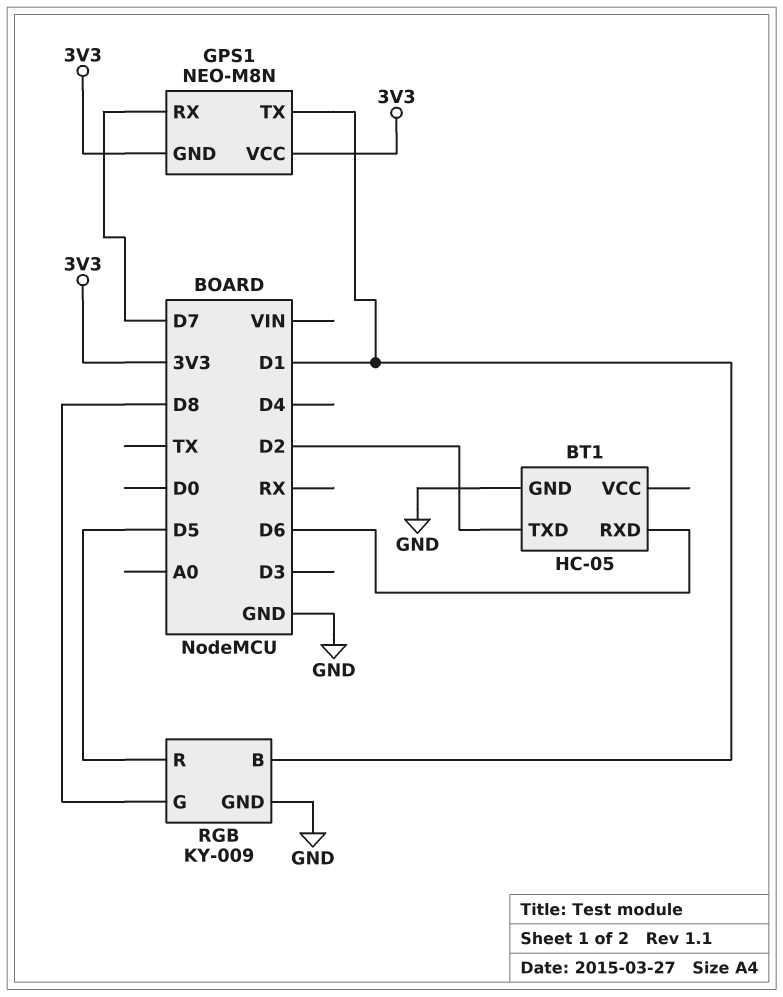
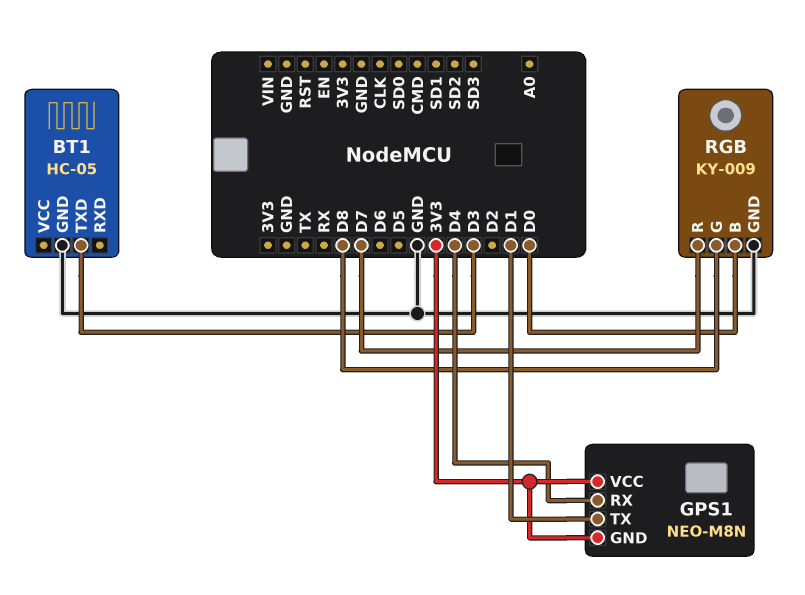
BT1 pin RXD: D6 -> none
BT1 pin TXD: D2 -> D3
GPS1 pin RX: D7 -> D4
RGB pin B: D1 -> D0
RGB pin R: D5 -> D7

